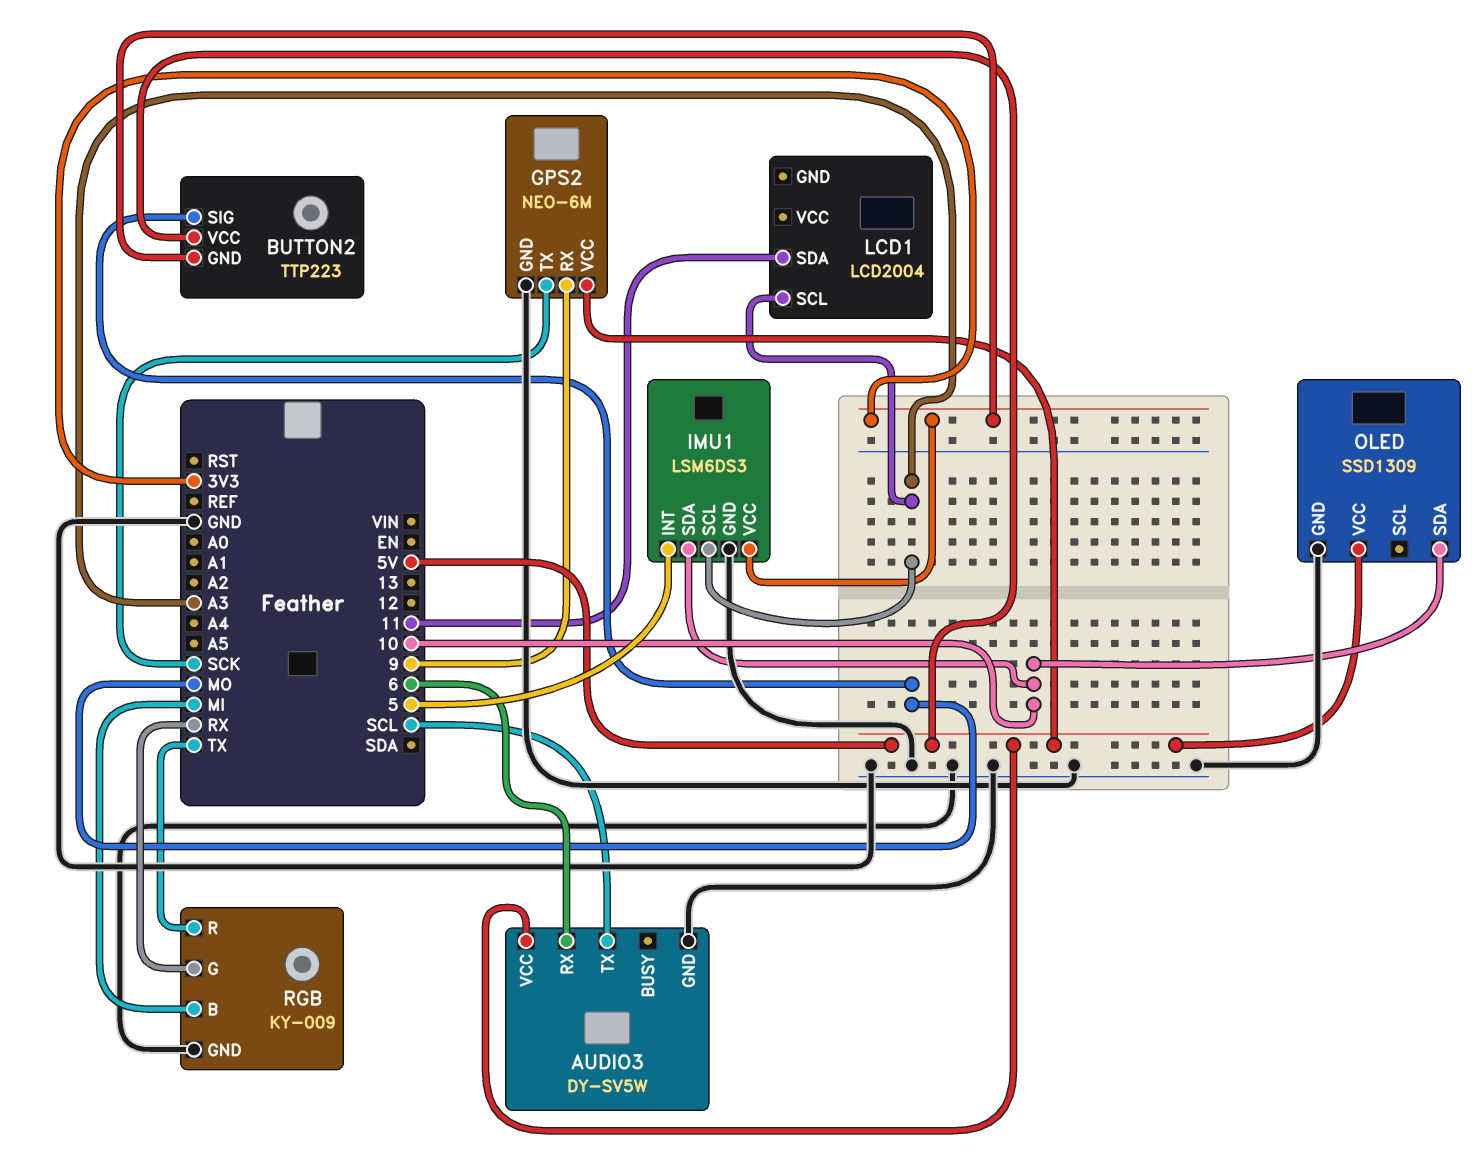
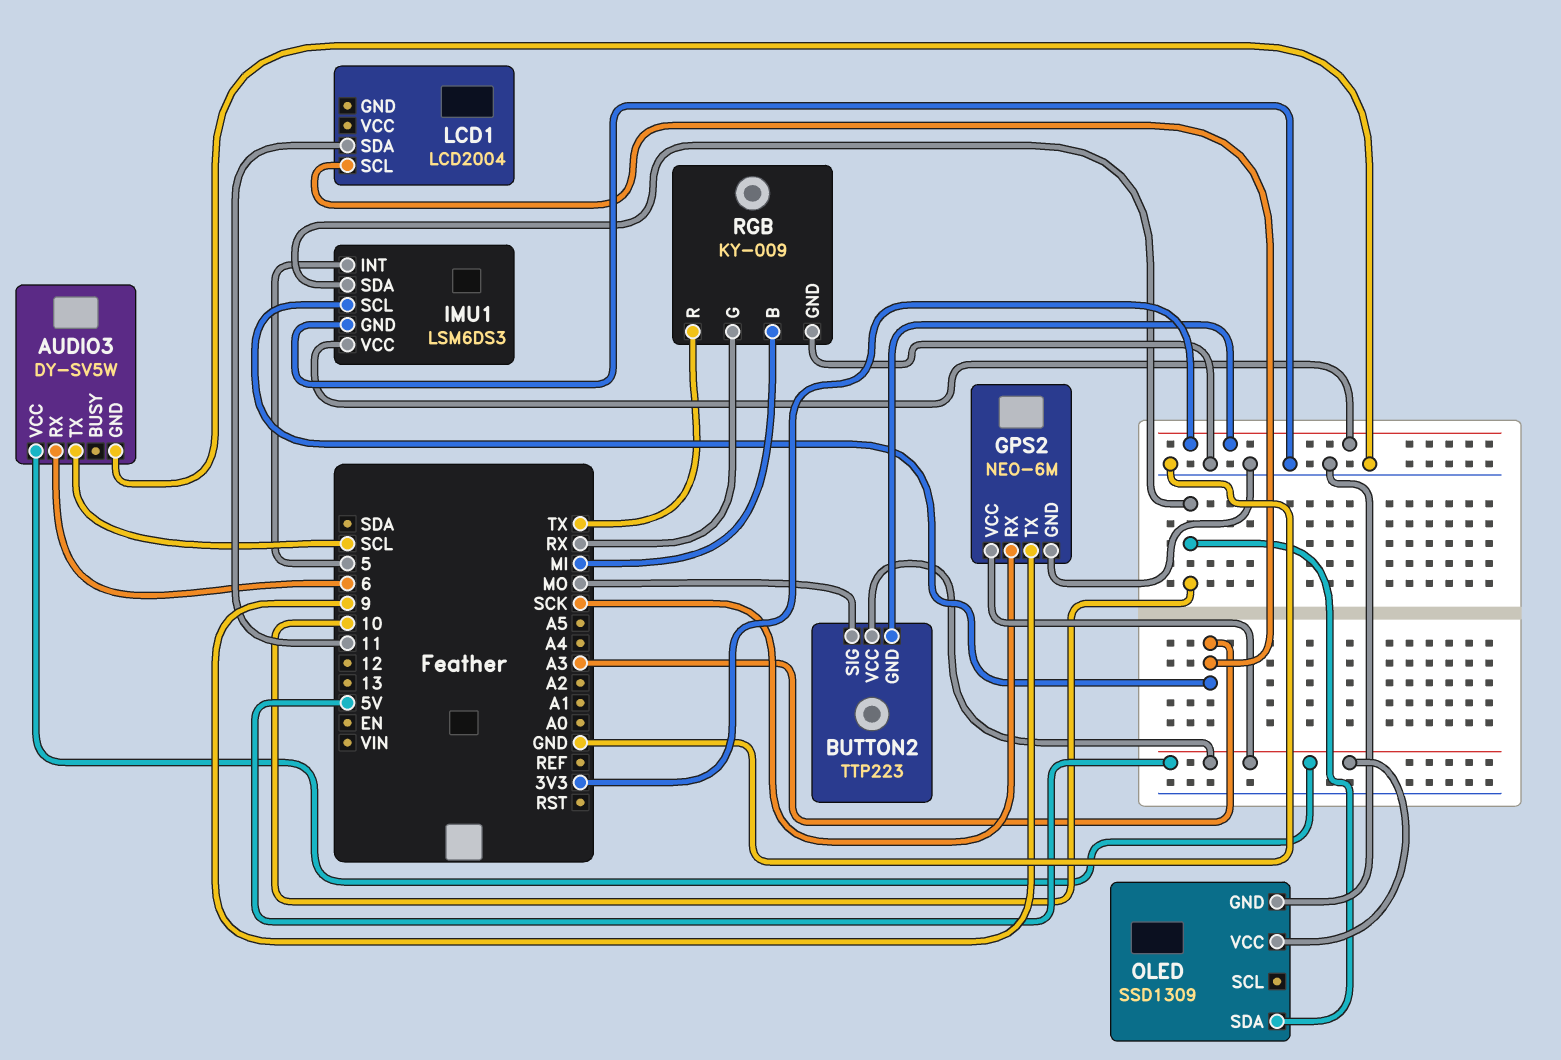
GPS2 pin RX: 9 -> SCK
GPS2 pin TX: SCK -> 9

